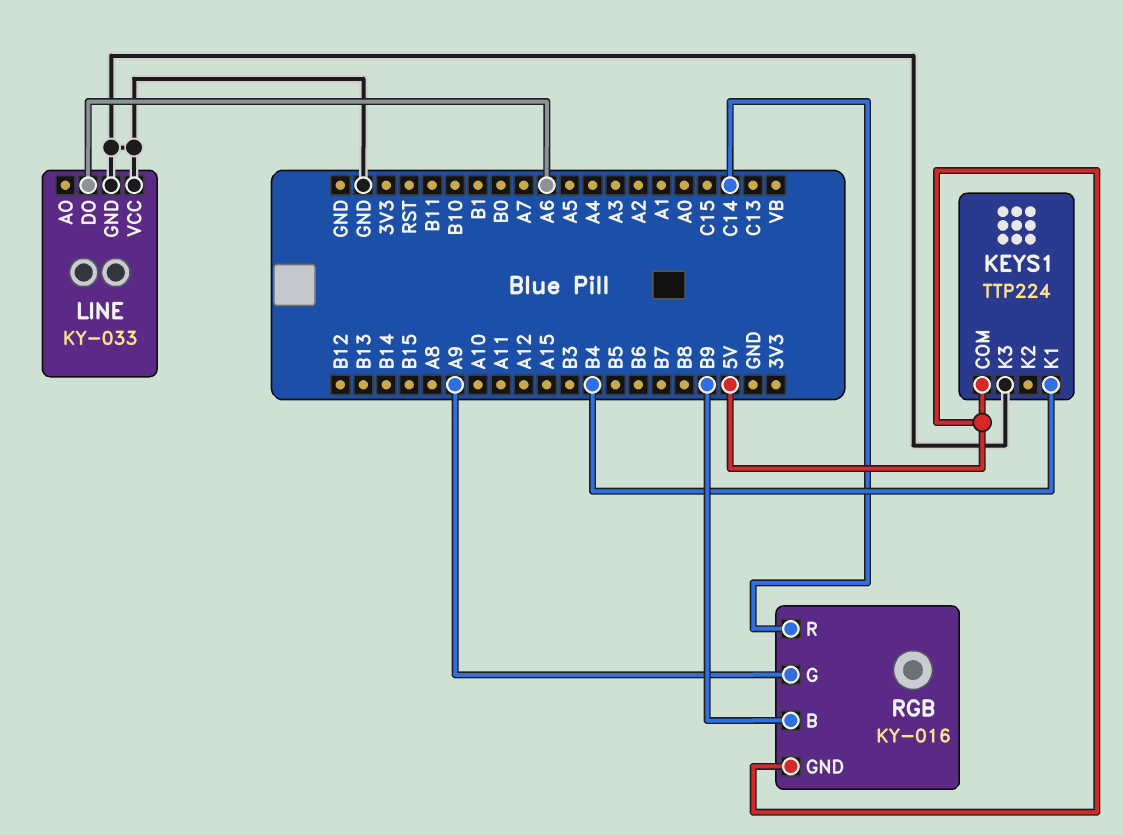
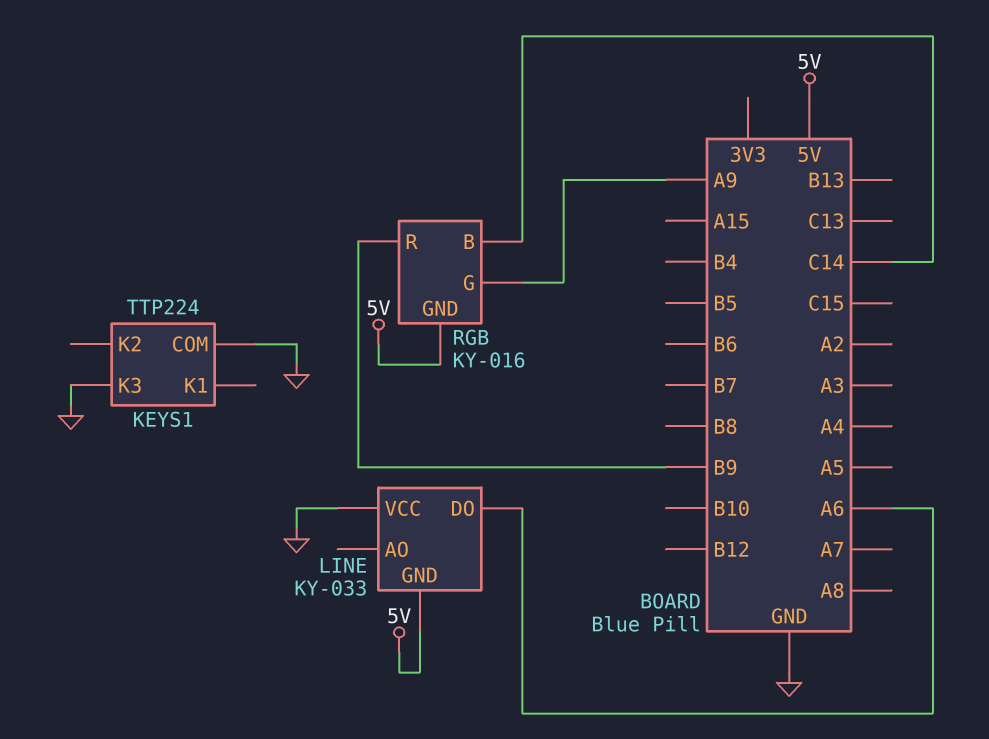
KEYS1 pin COM: 5V -> GND
KEYS1 pin K1: B4 -> none
LINE pin GND: GND -> 5V
RGB pin B: B9 -> C14
RGB pin R: C14 -> B9

